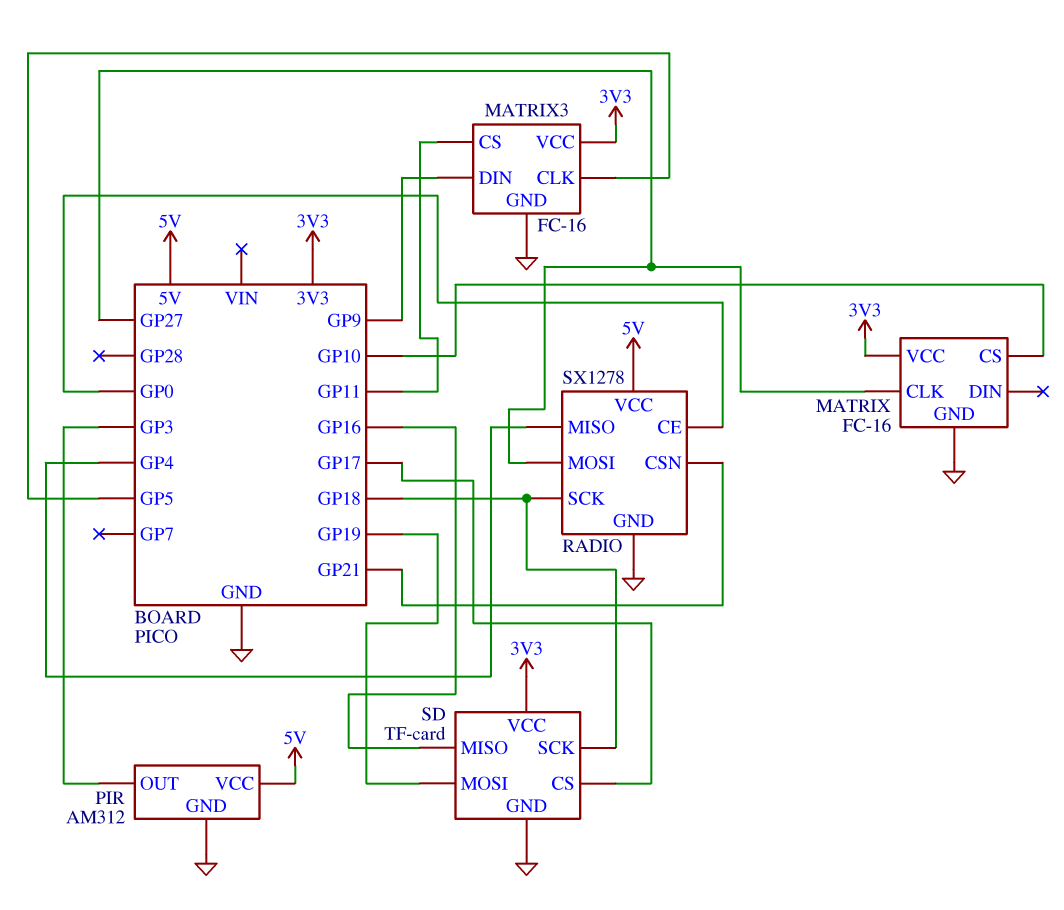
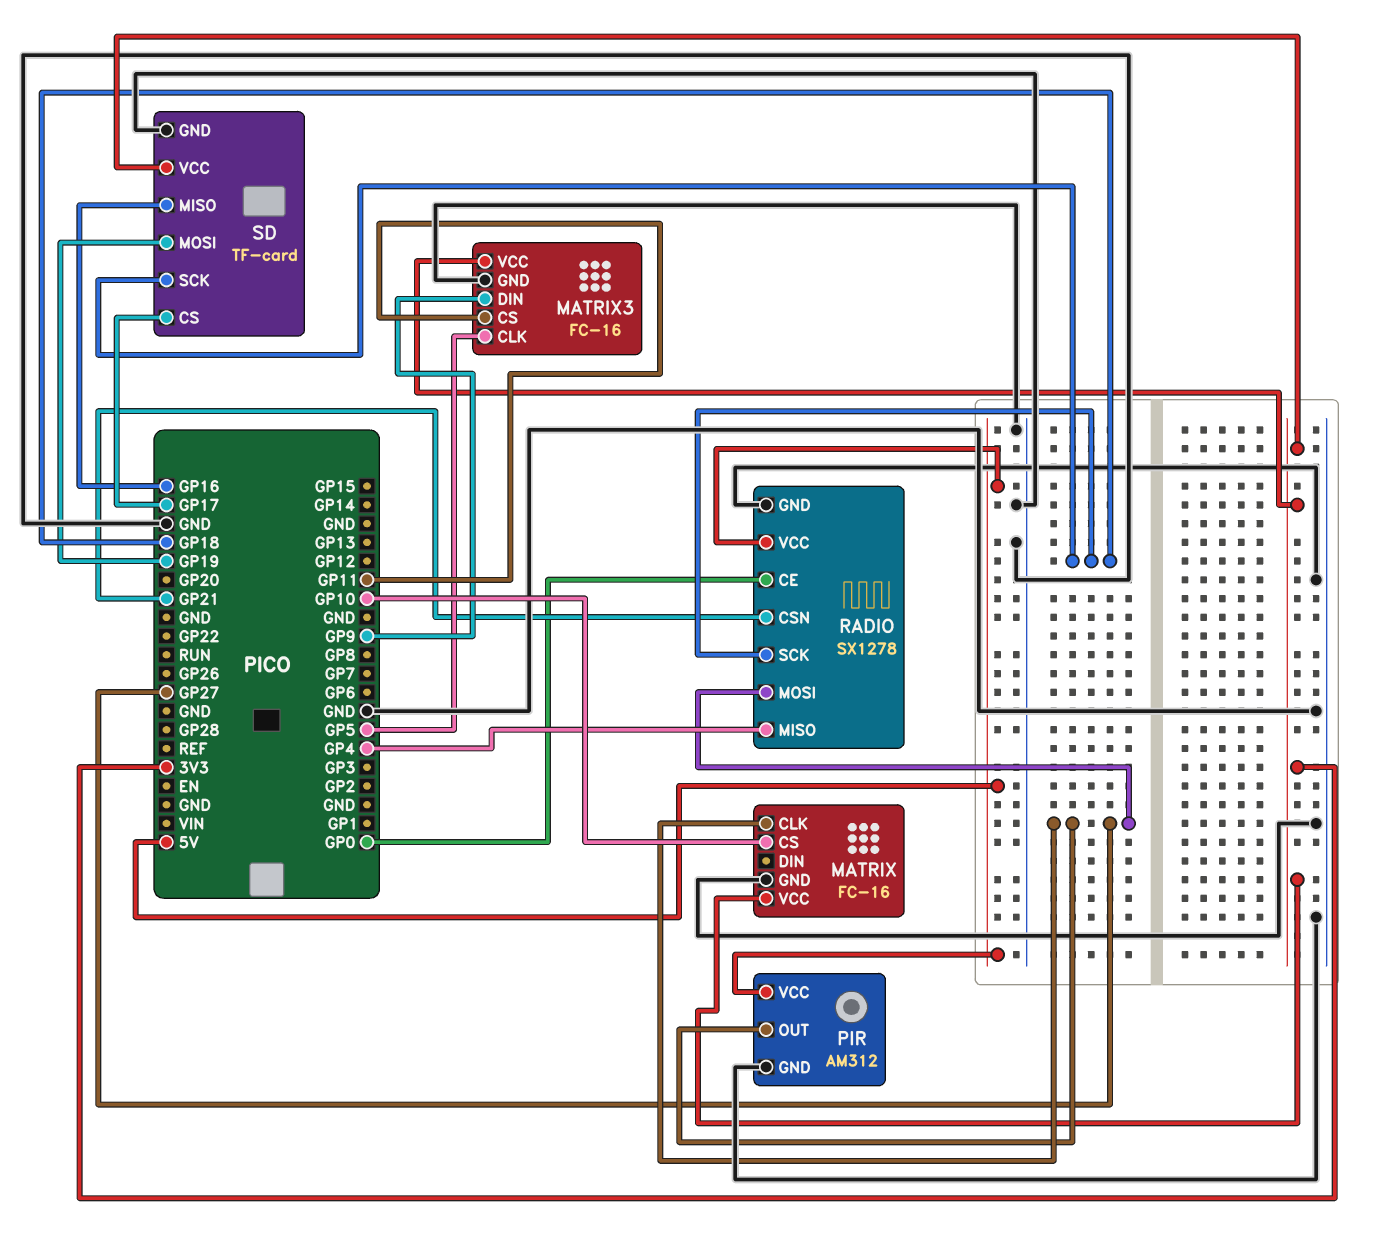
PIR pin OUT: GP3 -> GP27

